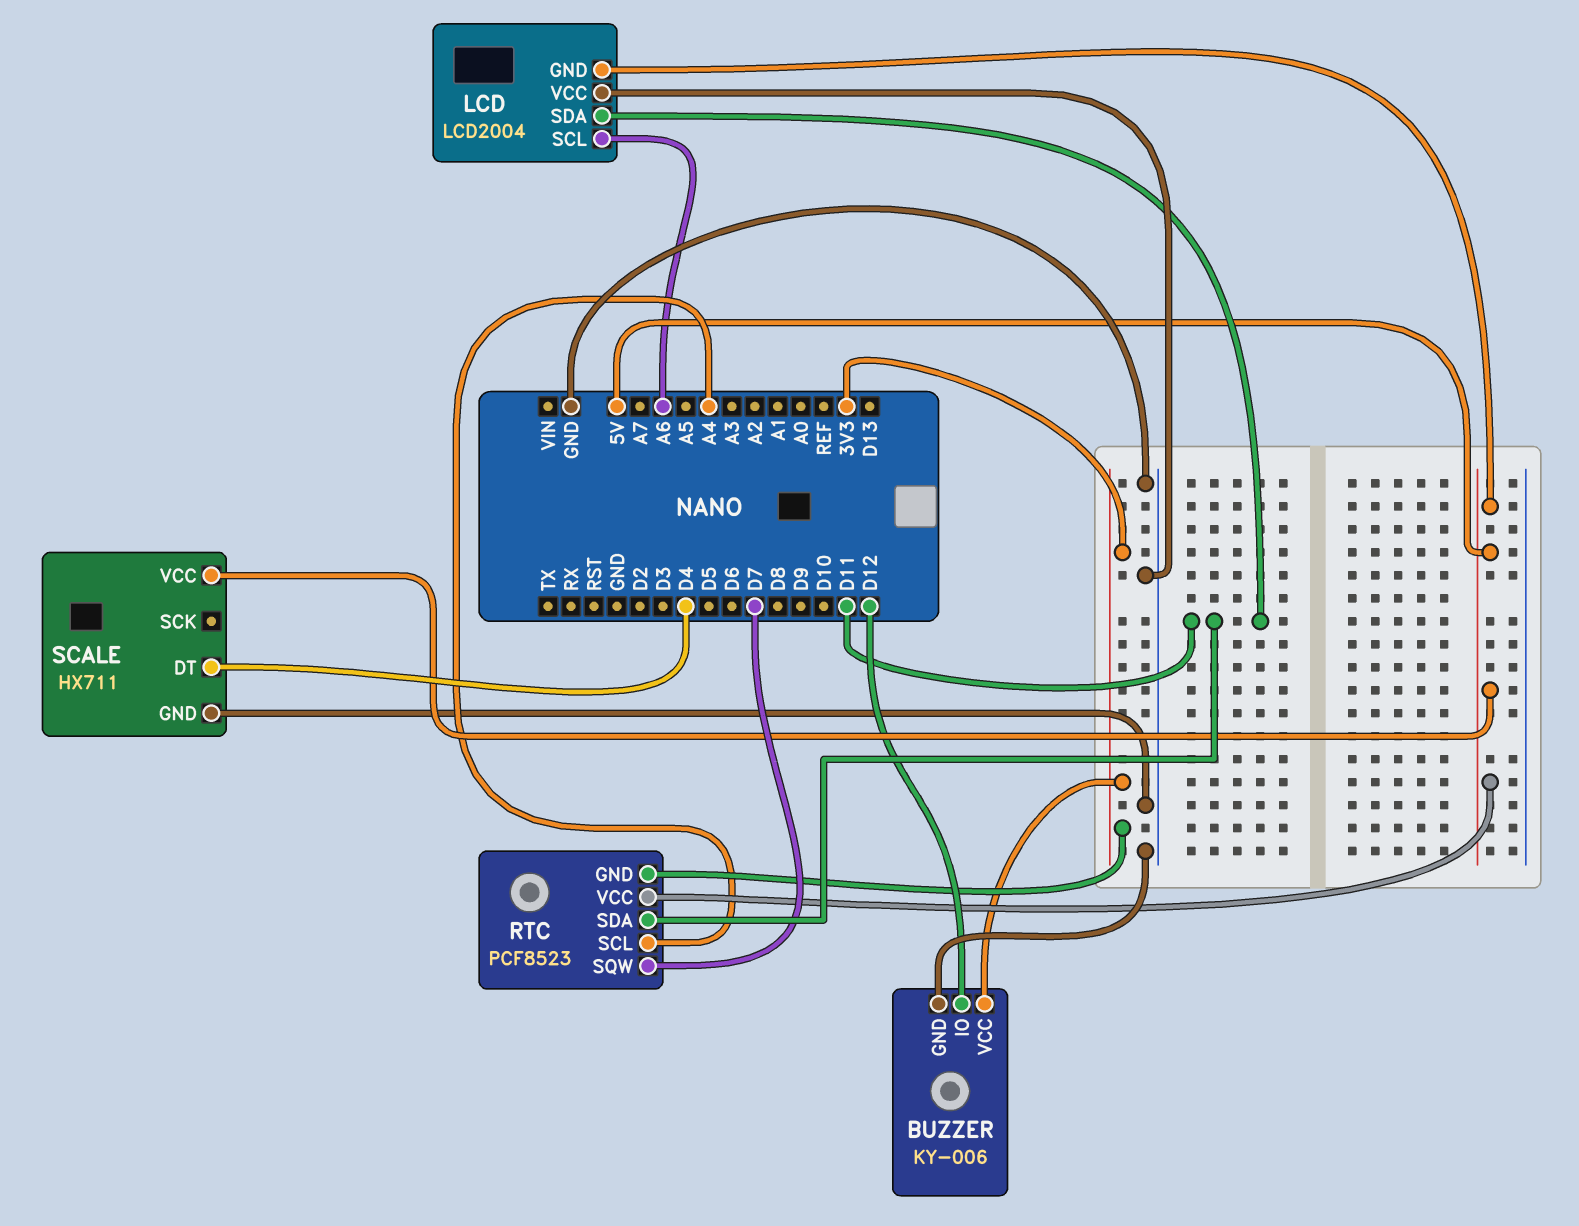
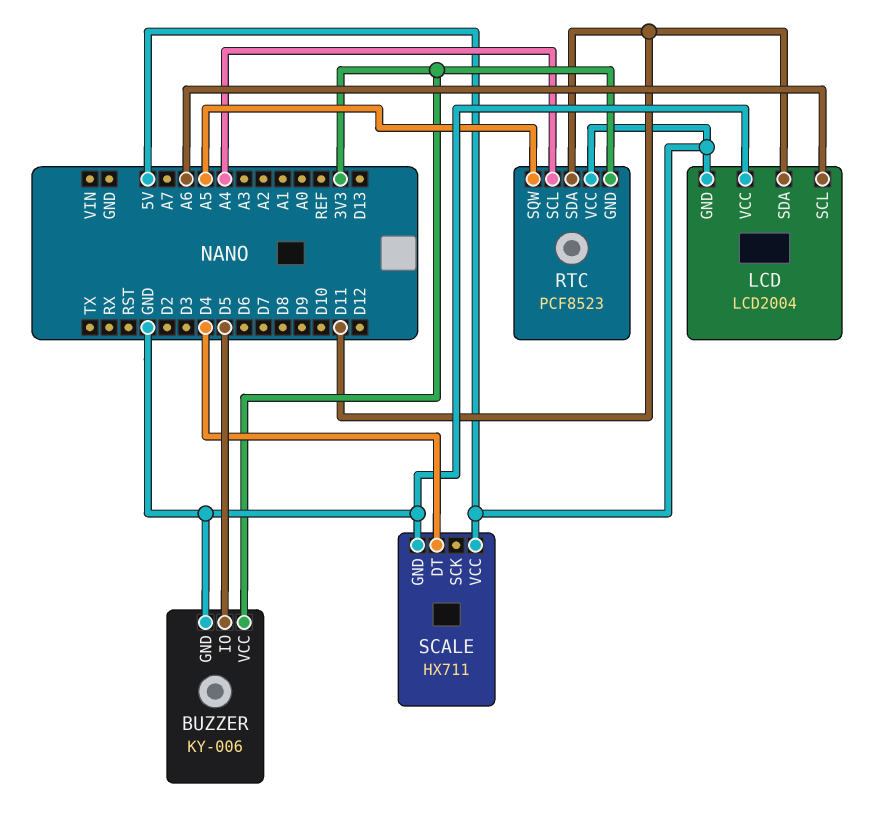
BUZZER pin IO: D12 -> D5
RTC pin SQW: D7 -> A5

